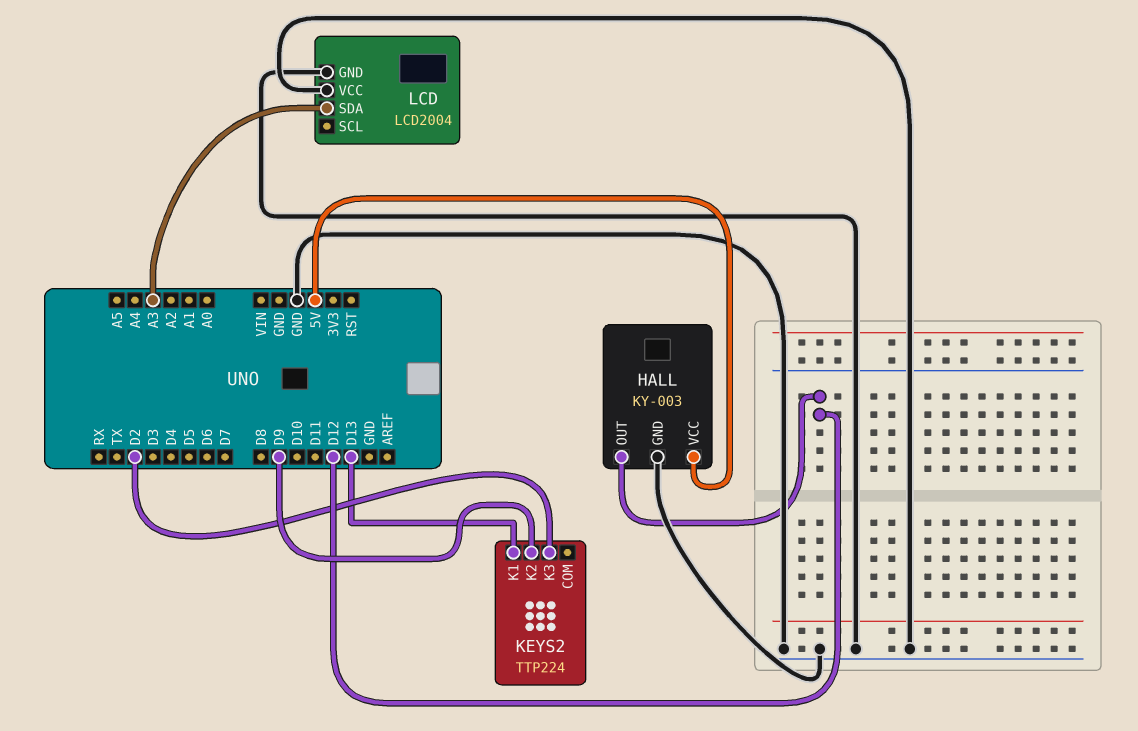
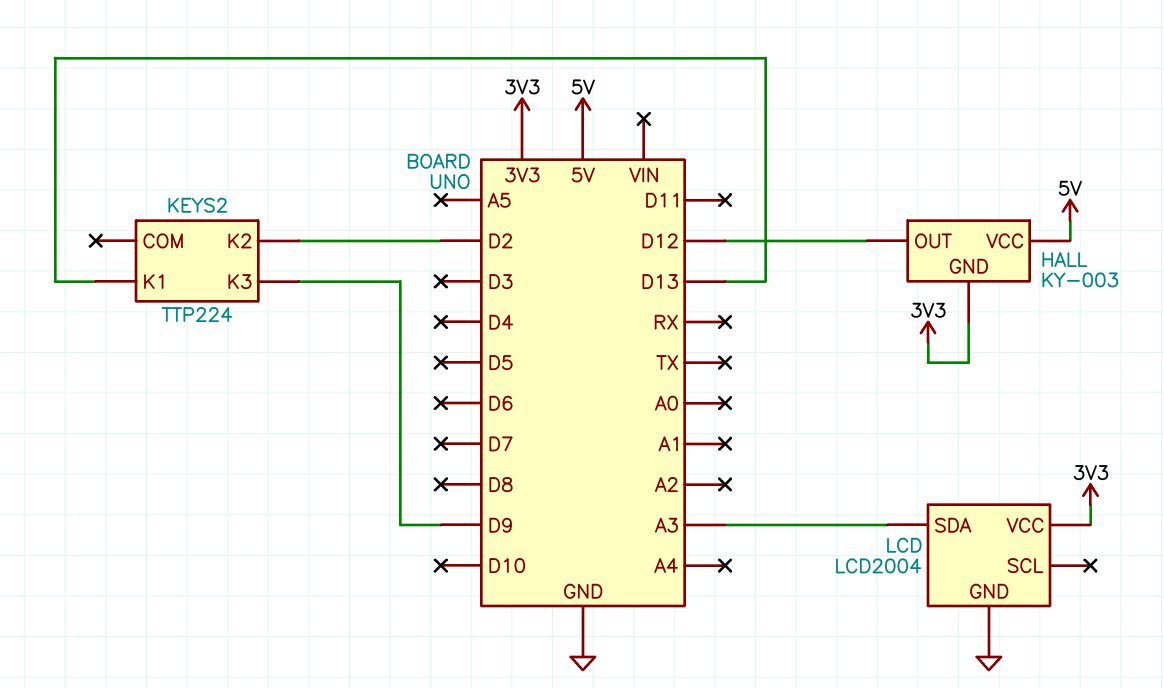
HALL pin GND: GND -> 3V3
KEYS2 pin K2: D9 -> D2
KEYS2 pin K3: D2 -> D9
LCD pin VCC: GND -> 3V3

